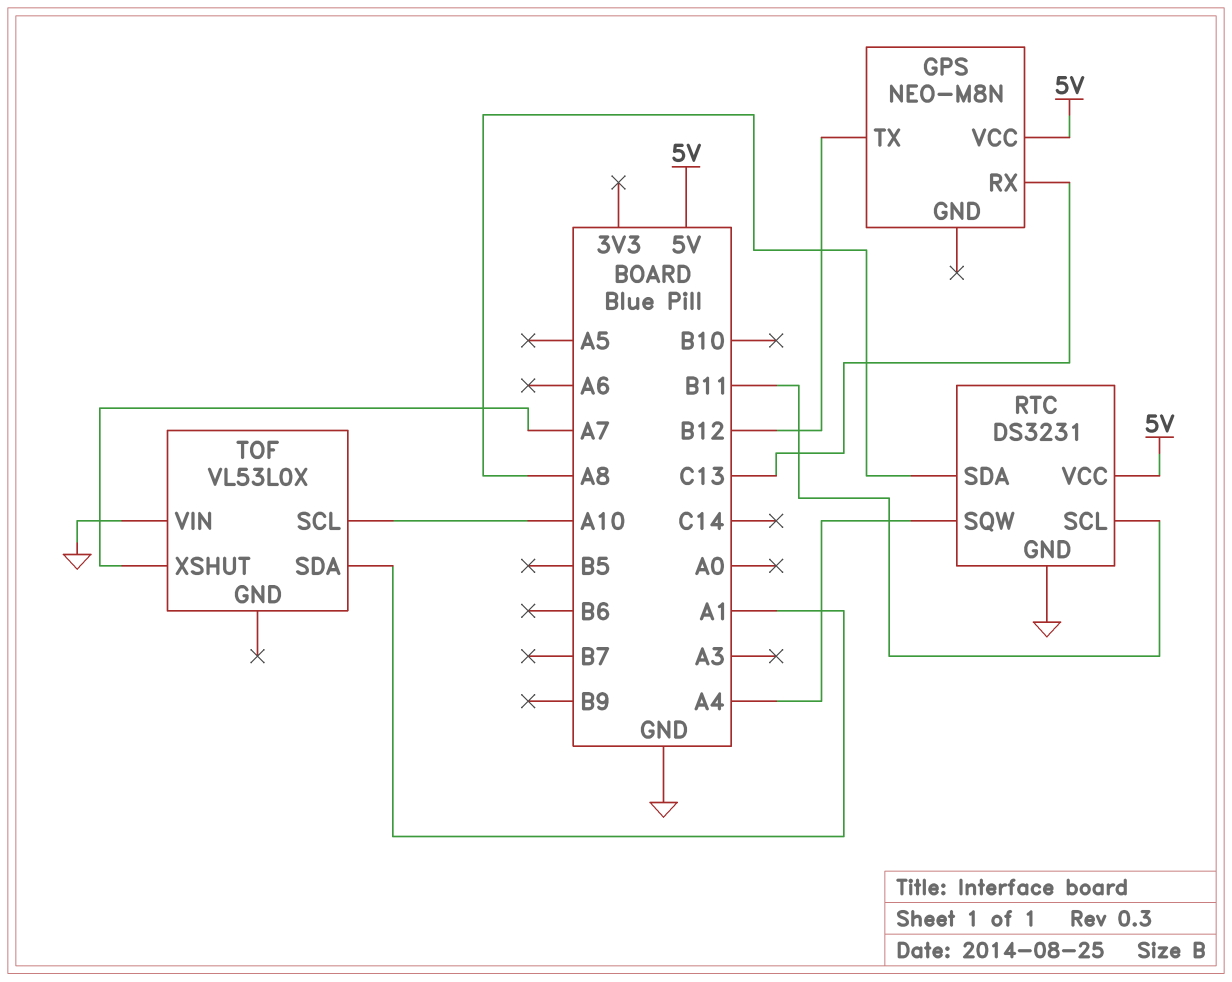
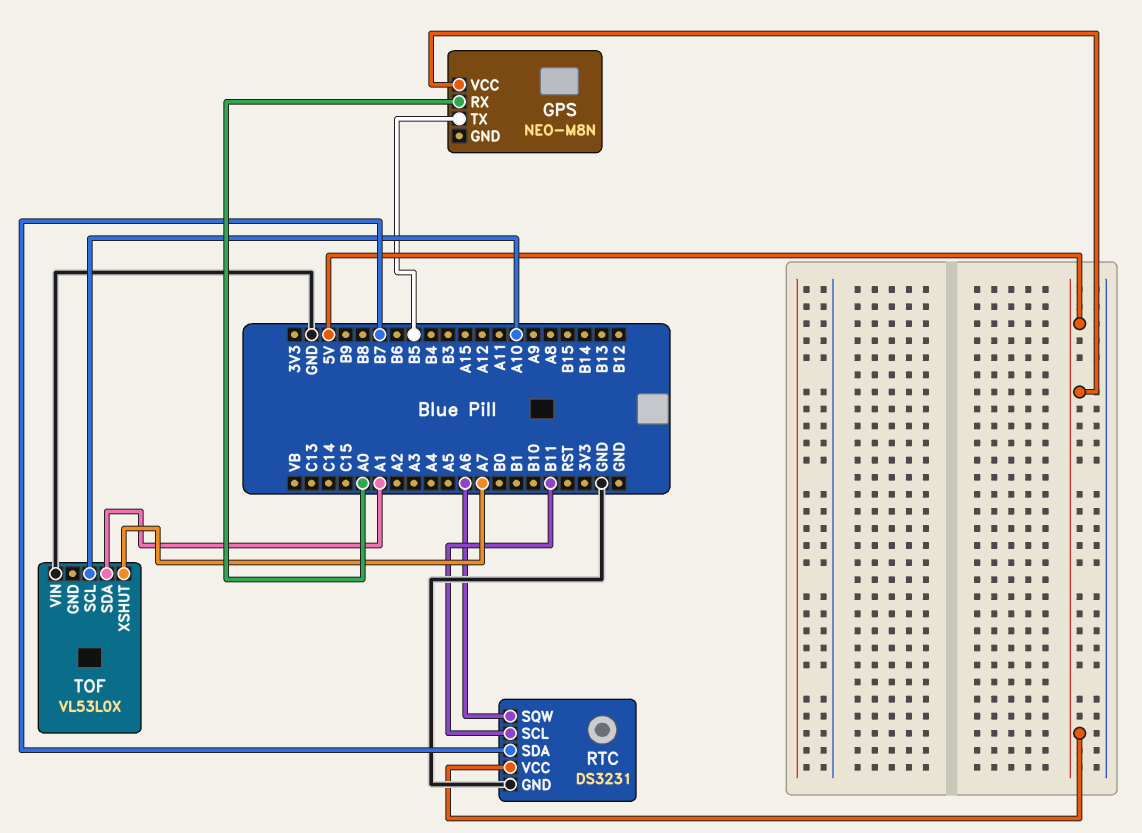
GPS pin RX: C13 -> A0
GPS pin TX: B12 -> B5
RTC pin SDA: A8 -> B7
RTC pin SQW: A4 -> A6

